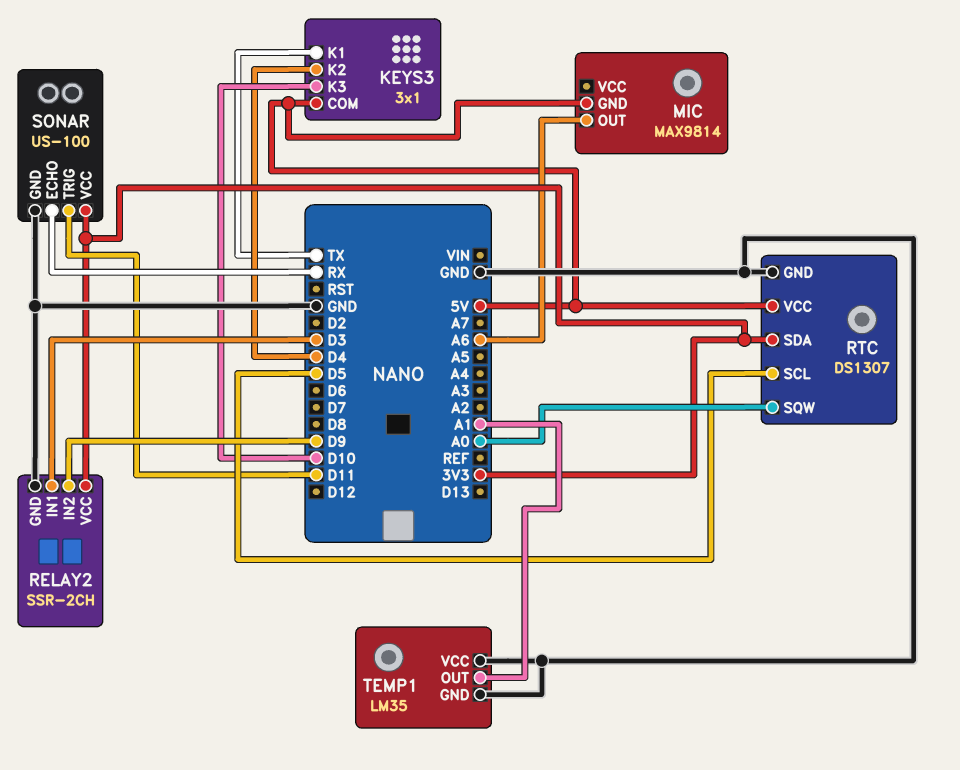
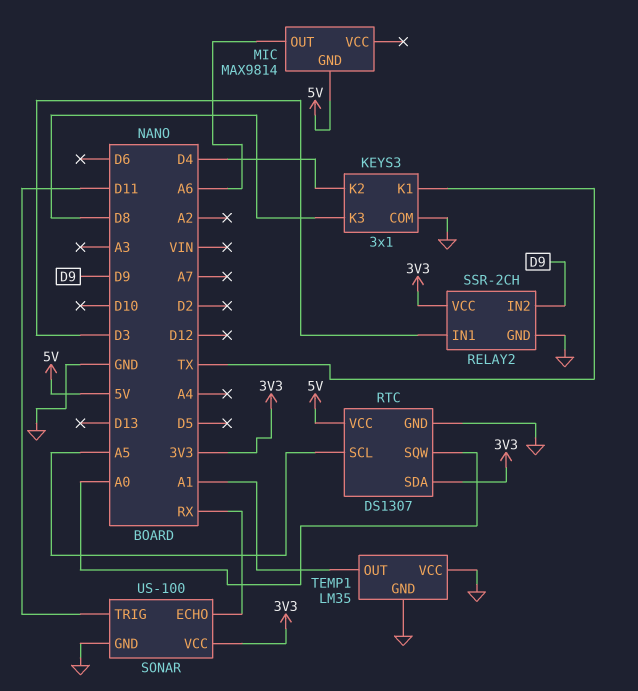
KEYS3 pin COM: 5V -> GND
KEYS3 pin K3: D10 -> D8
RTC pin SCL: D5 -> A5

